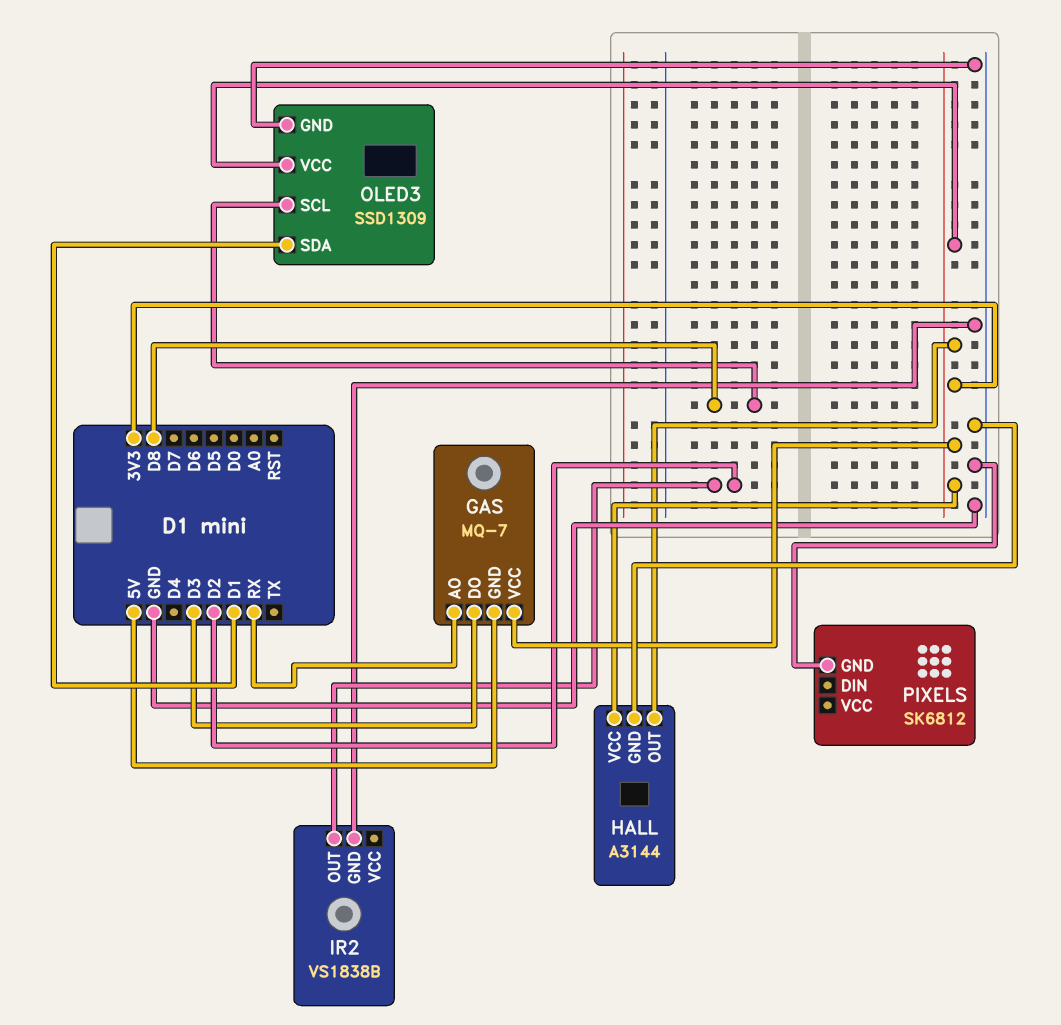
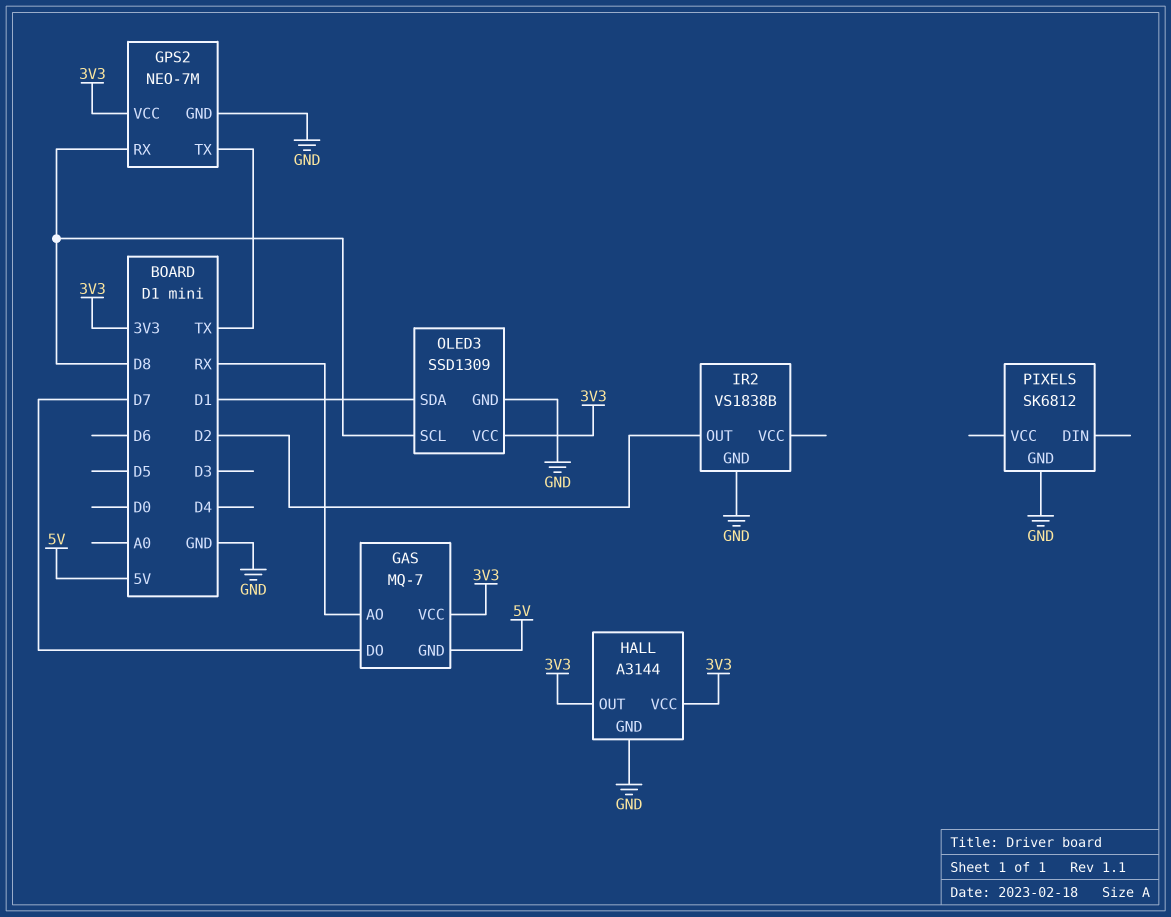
GAS pin DO: D3 -> D7
GPS2: none -> NEO-7M
GPS2 pin GND: none -> GND
GPS2 pin RX: none -> D8
GPS2 pin TX: none -> TX
GPS2 pin VCC: none -> 3V3

